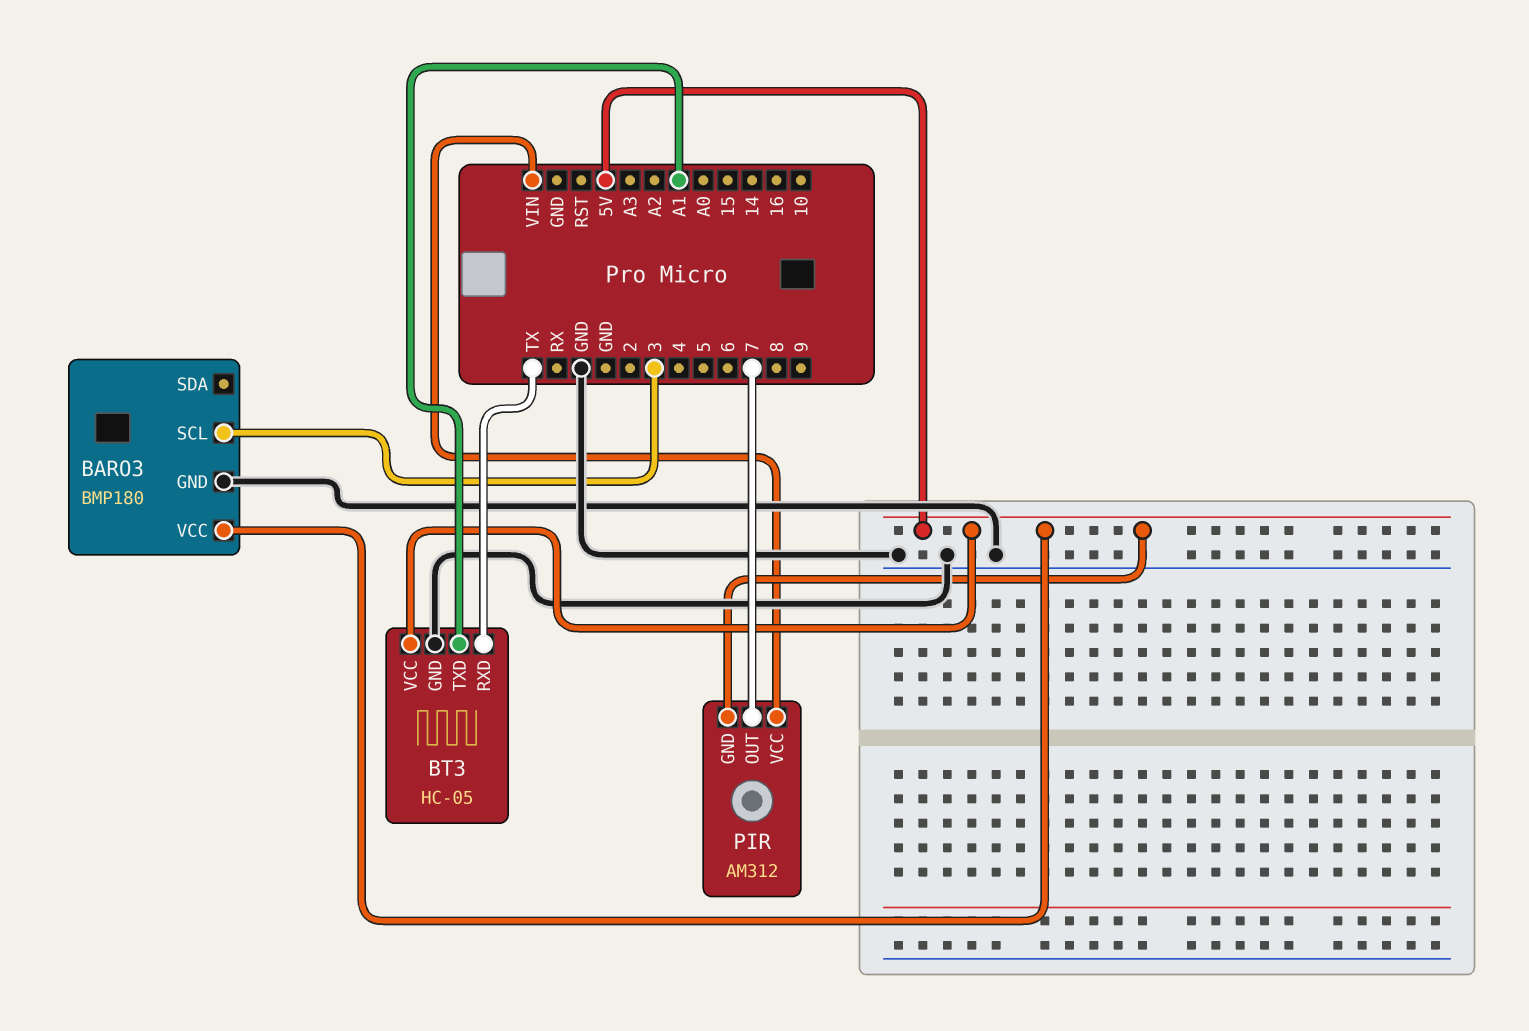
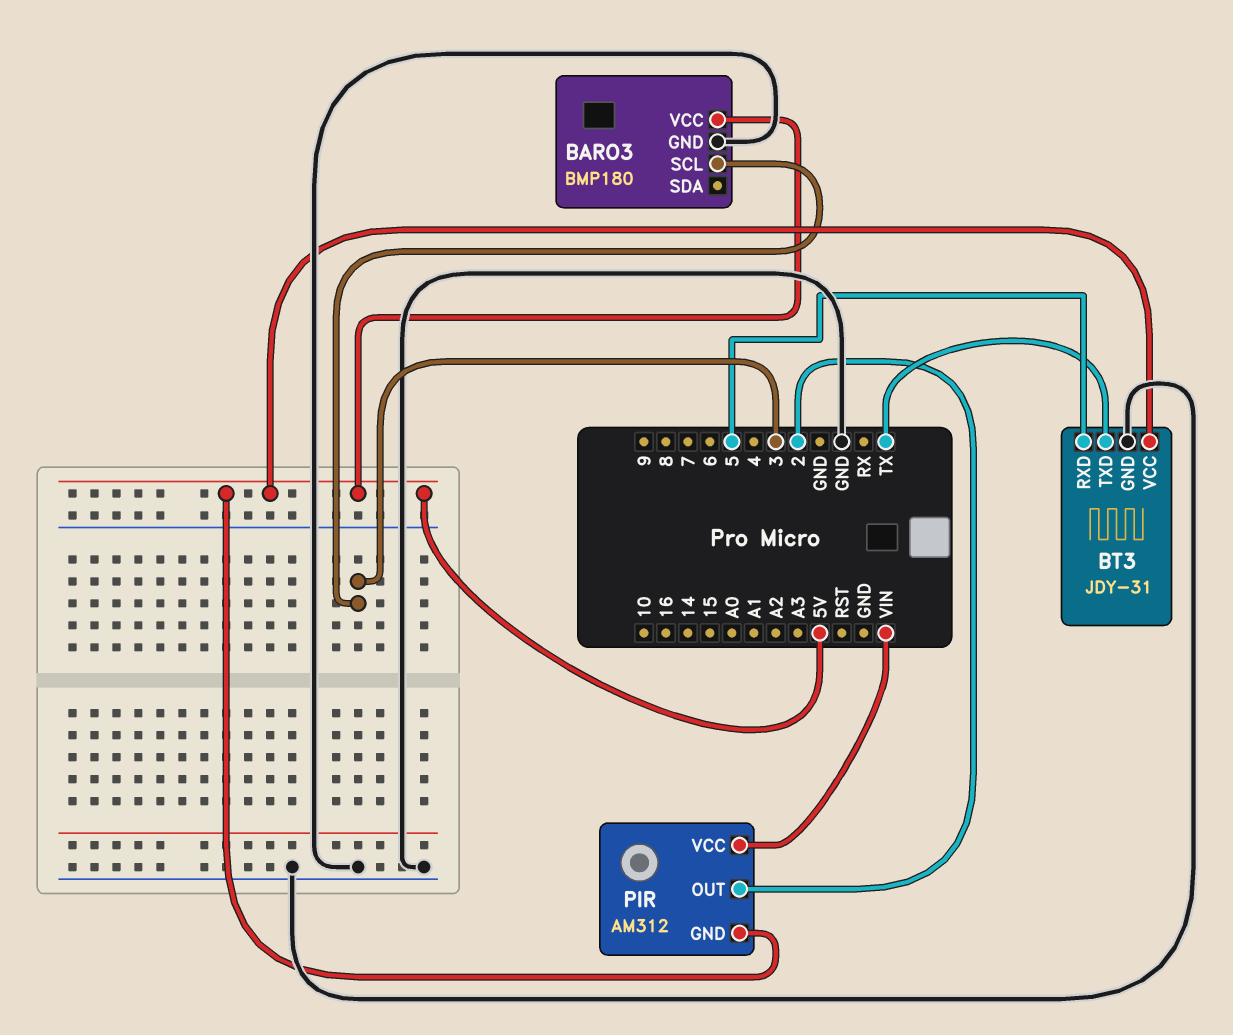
BT3: HC-05 -> JDY-31
BT3 pin RXD: TX -> 5
BT3 pin TXD: A1 -> TX
PIR pin OUT: 7 -> 2

